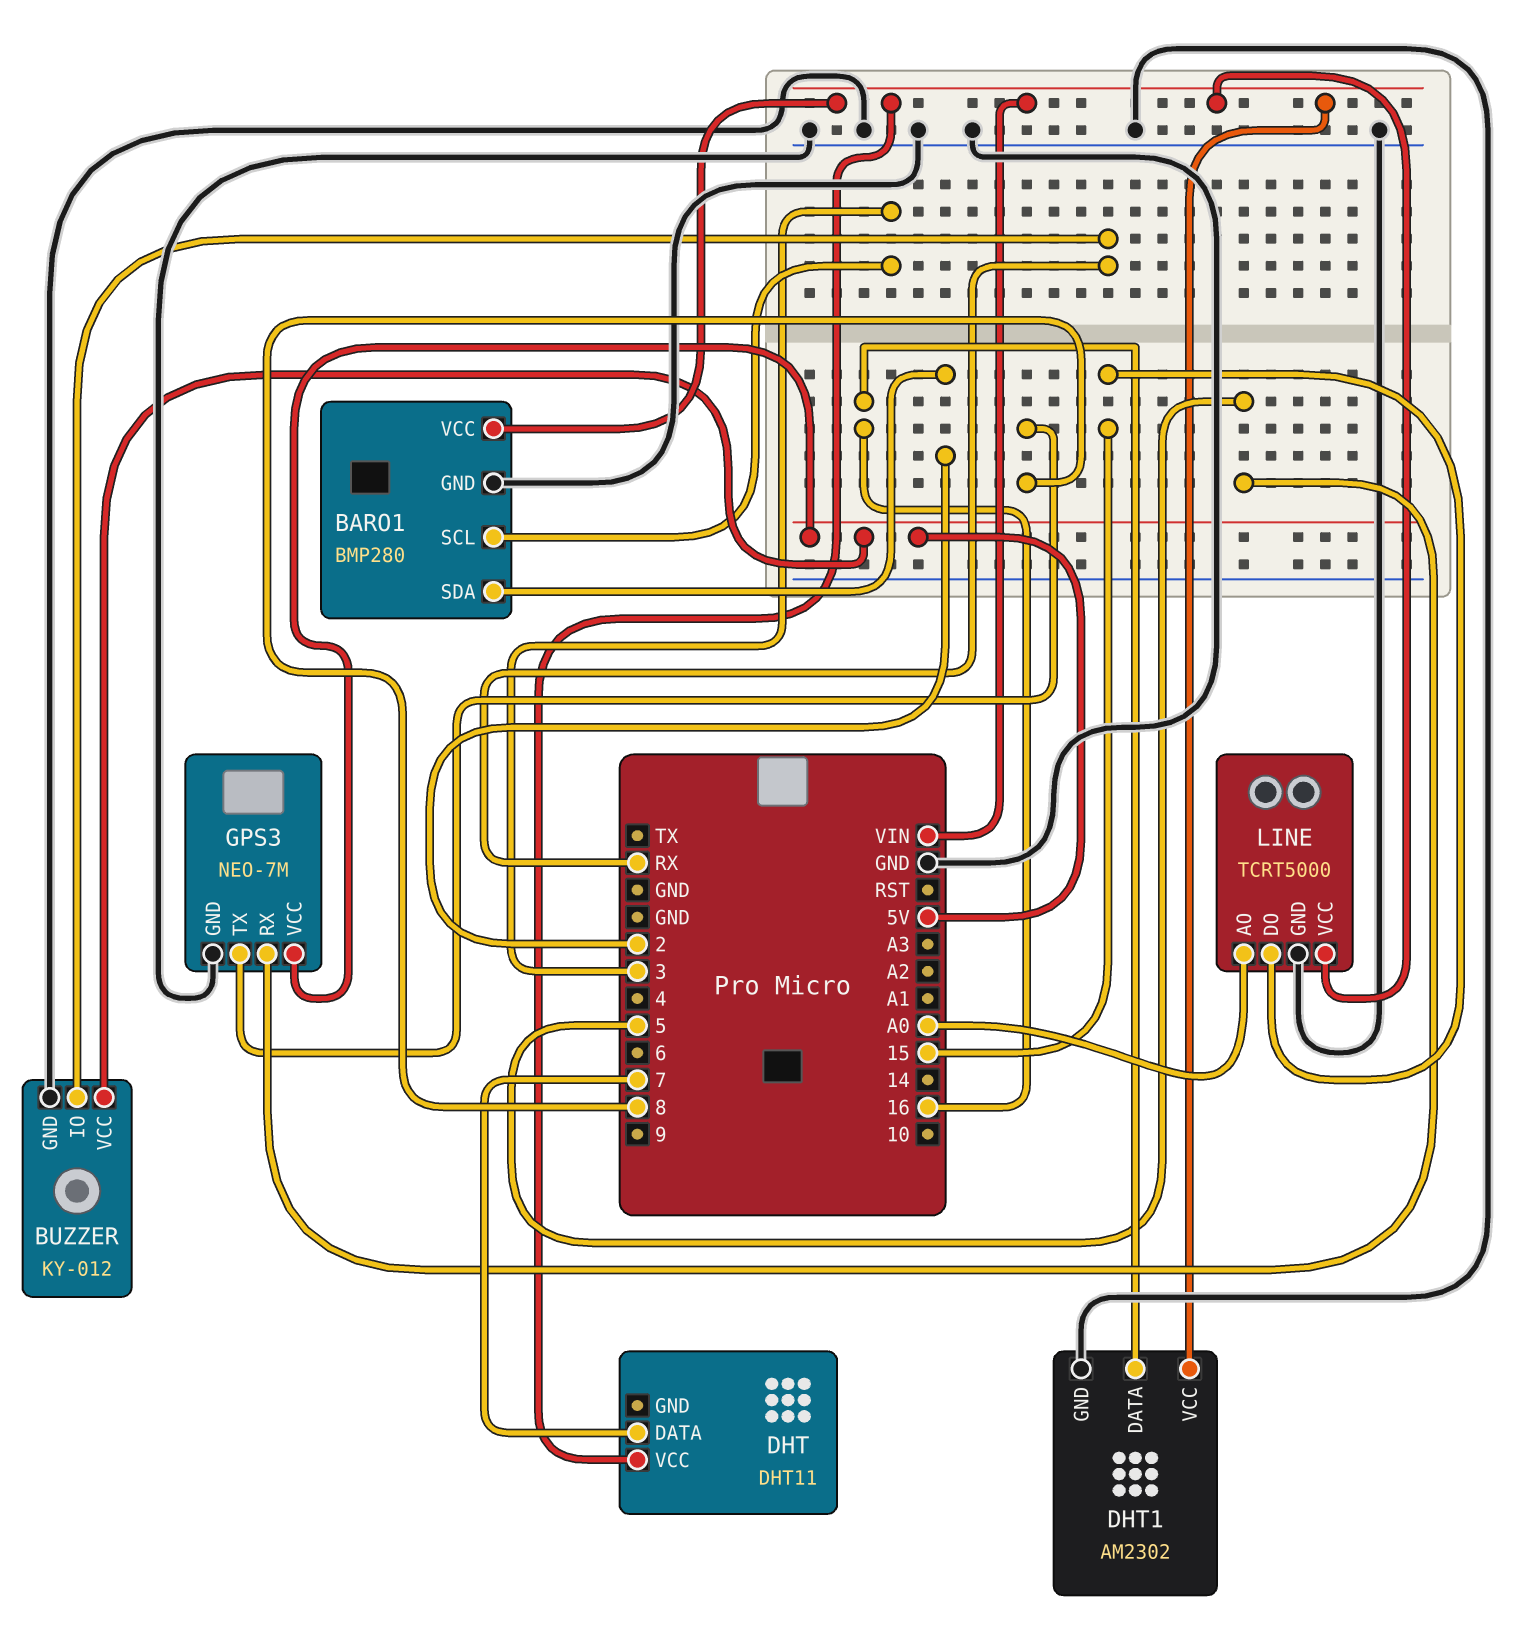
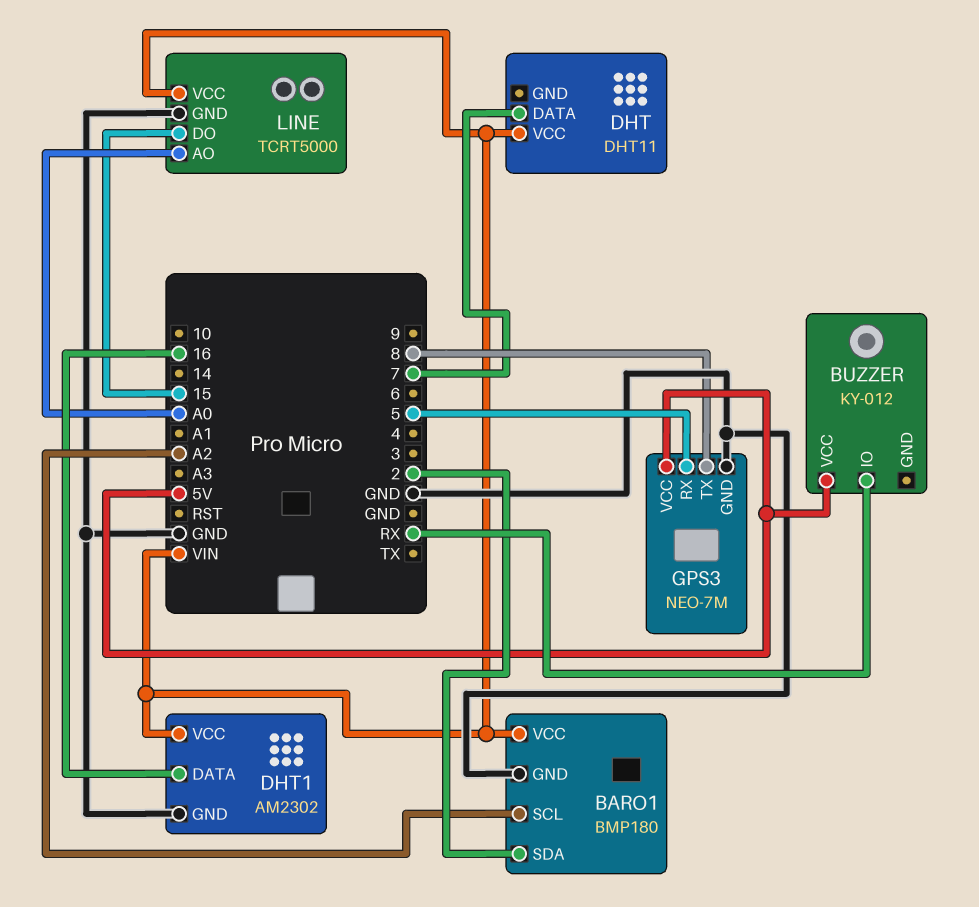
BARO1: BMP280 -> BMP180
BARO1 pin SCL: 3 -> A2
BUZZER pin GND: GND -> none

